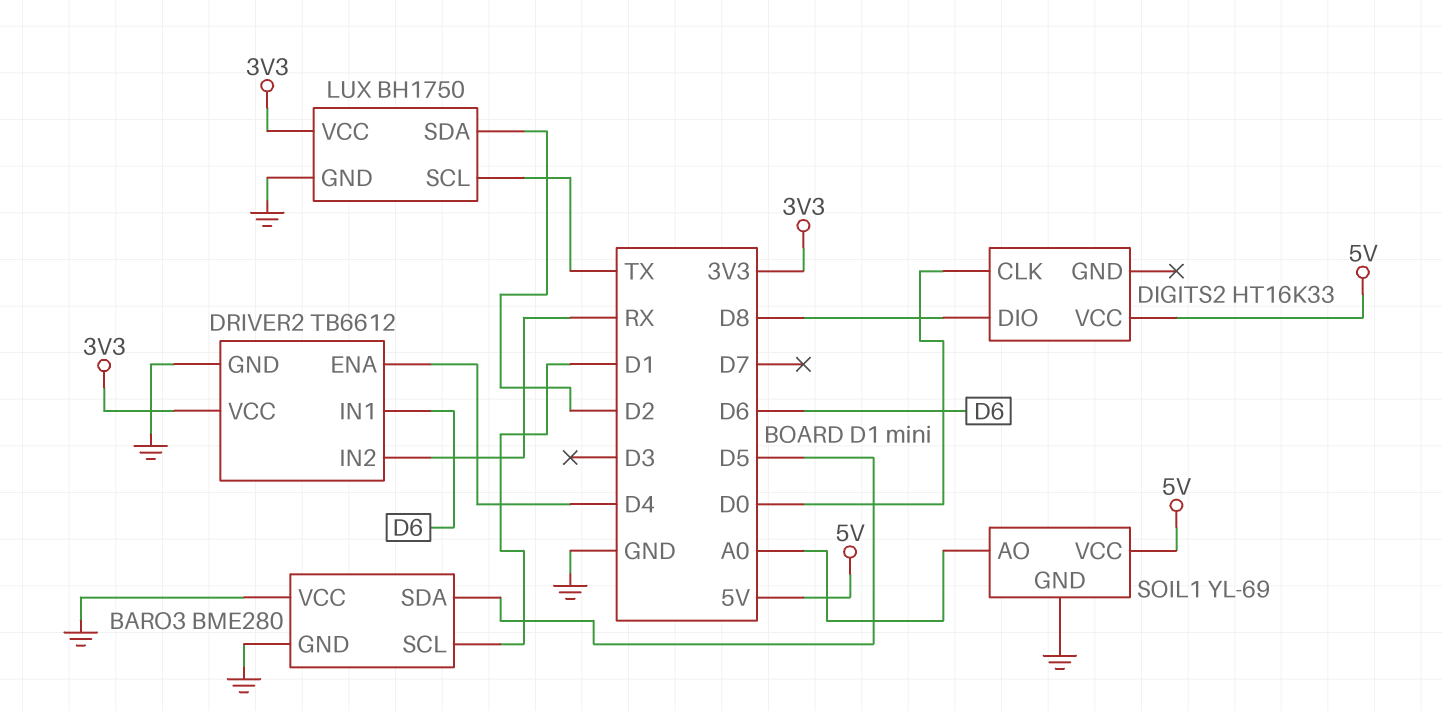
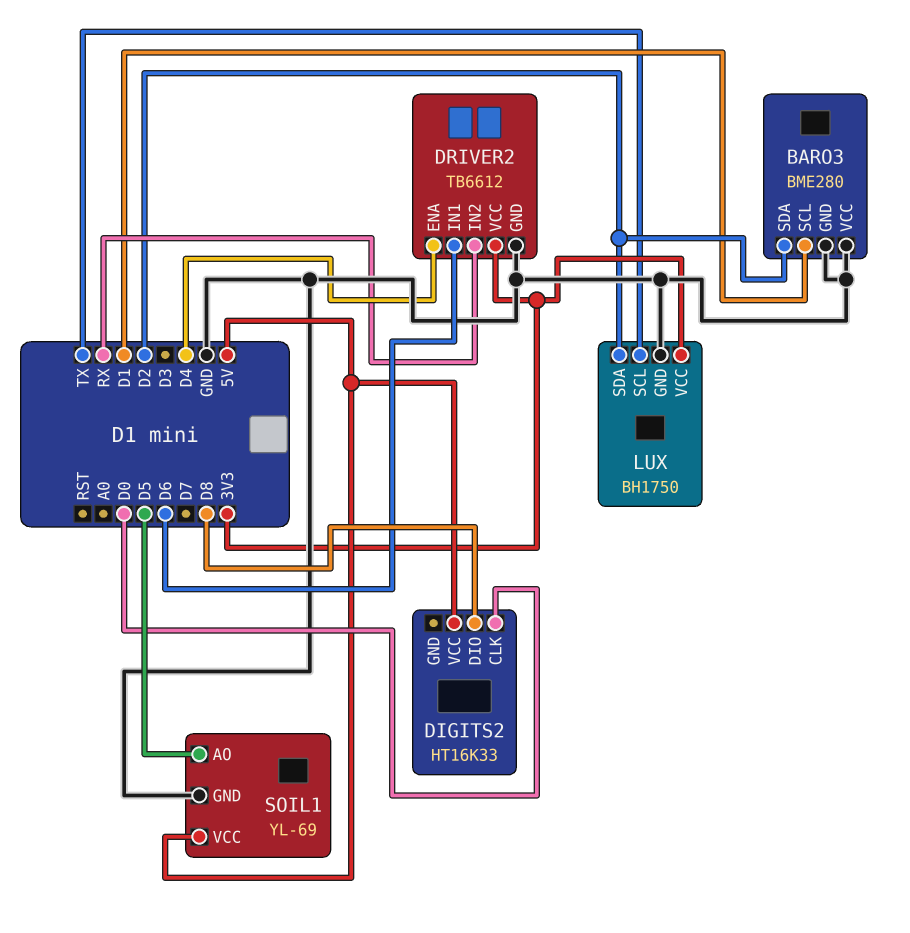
BARO3 pin SDA: D5 -> D2
SOIL1 pin AO: A0 -> D5

